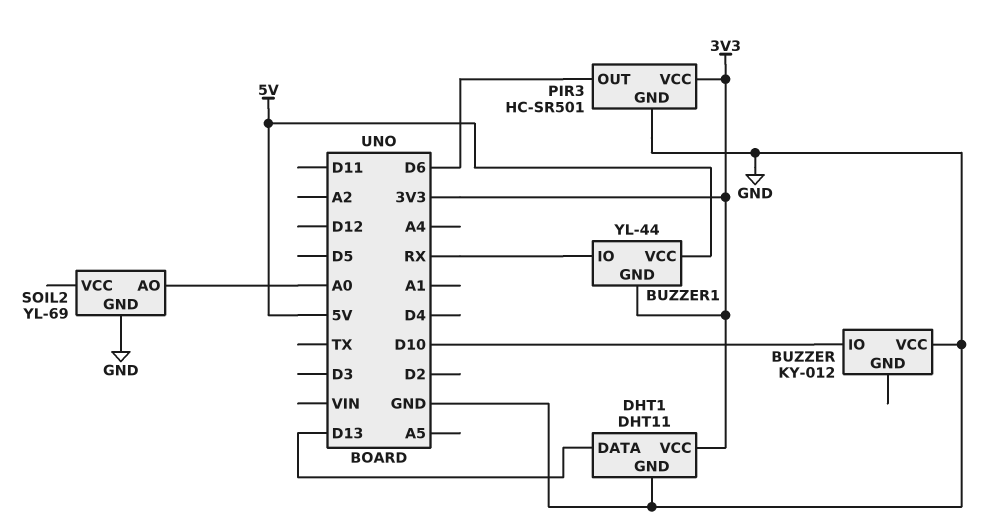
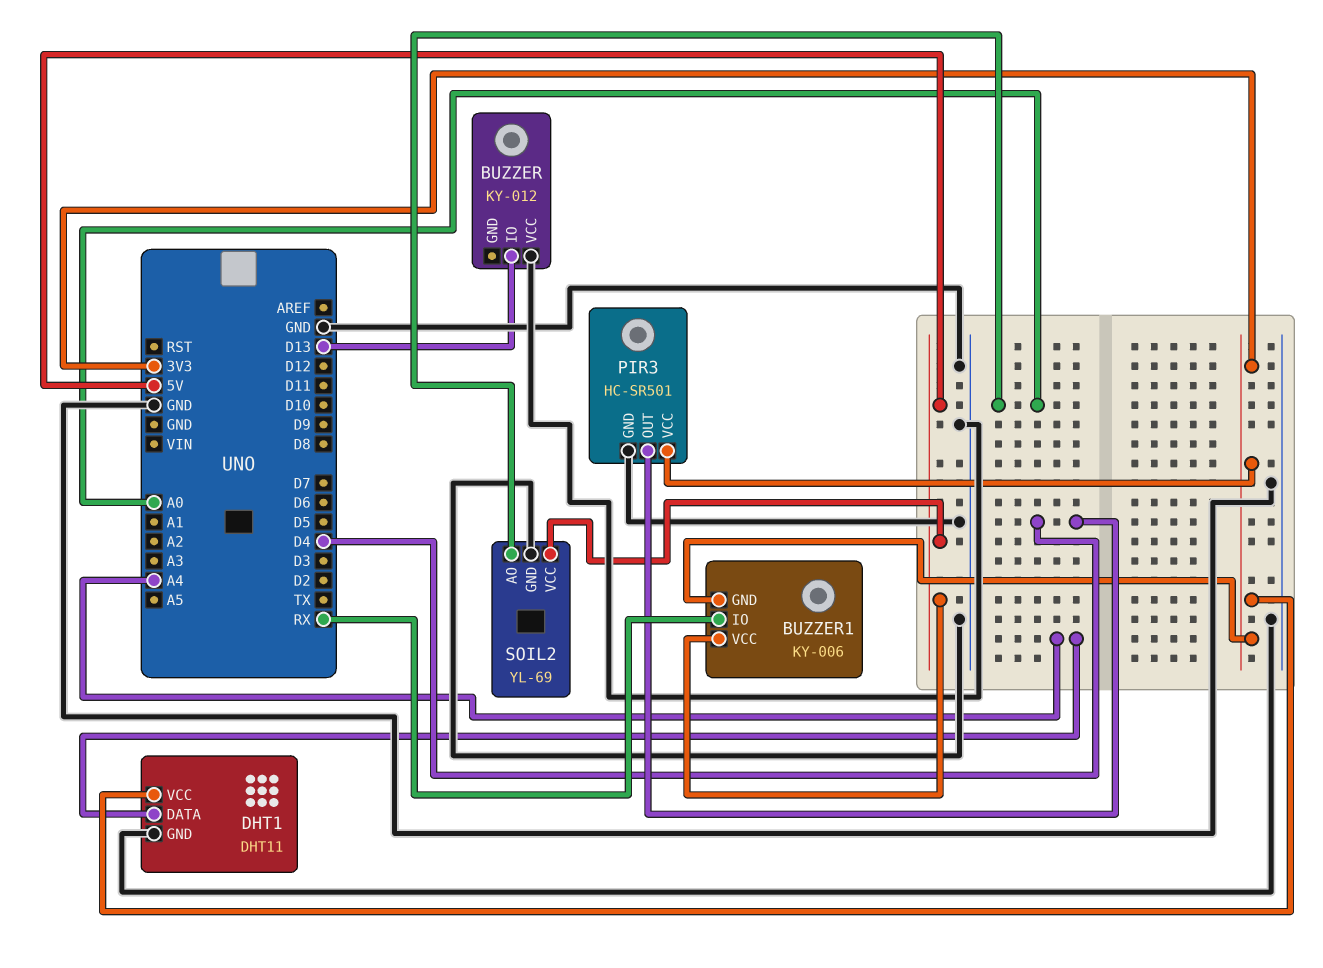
BUZZER pin IO: D10 -> D13
BUZZER1: YL-44 -> KY-006
DHT1 pin DATA: D13 -> A4
PIR3 pin OUT: D6 -> D4
SOIL2 pin VCC: none -> 5V

